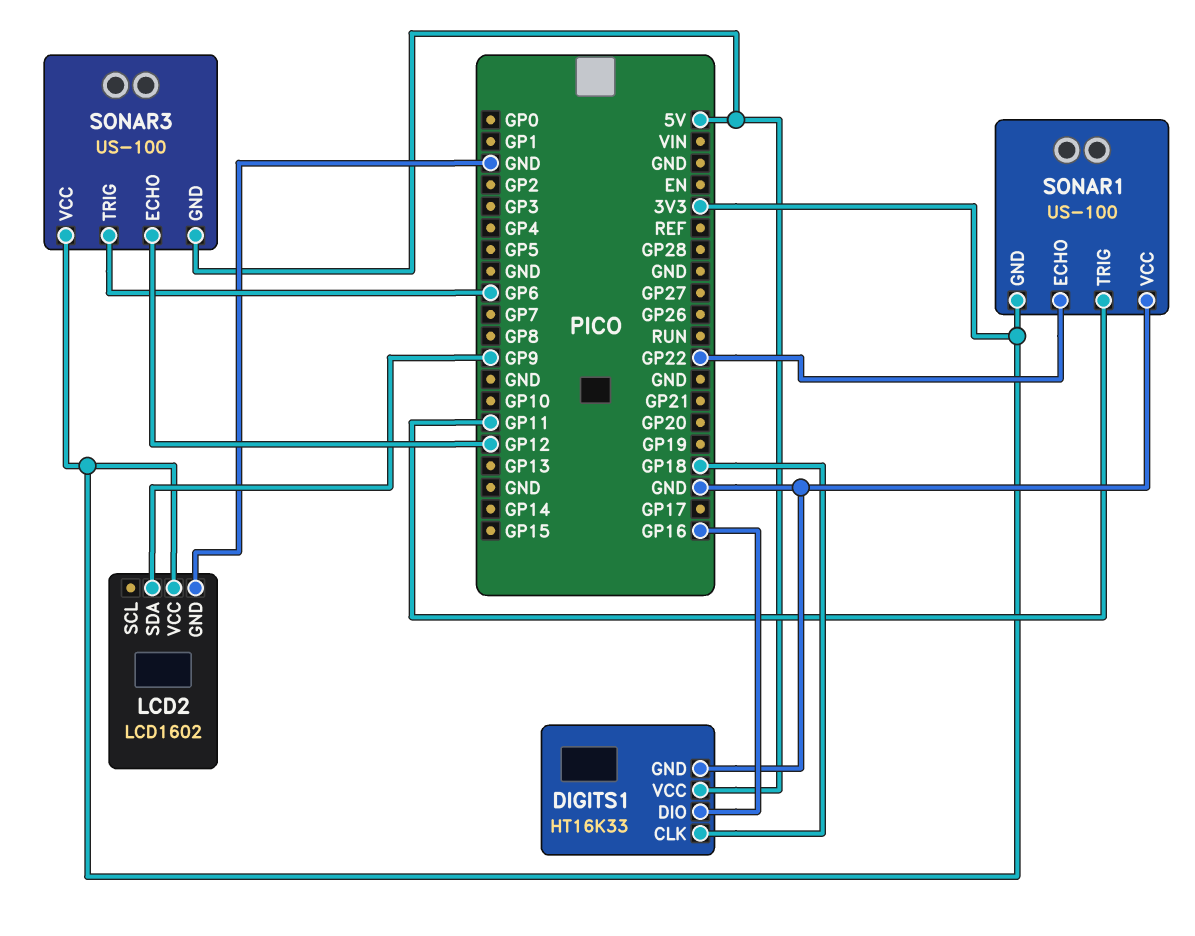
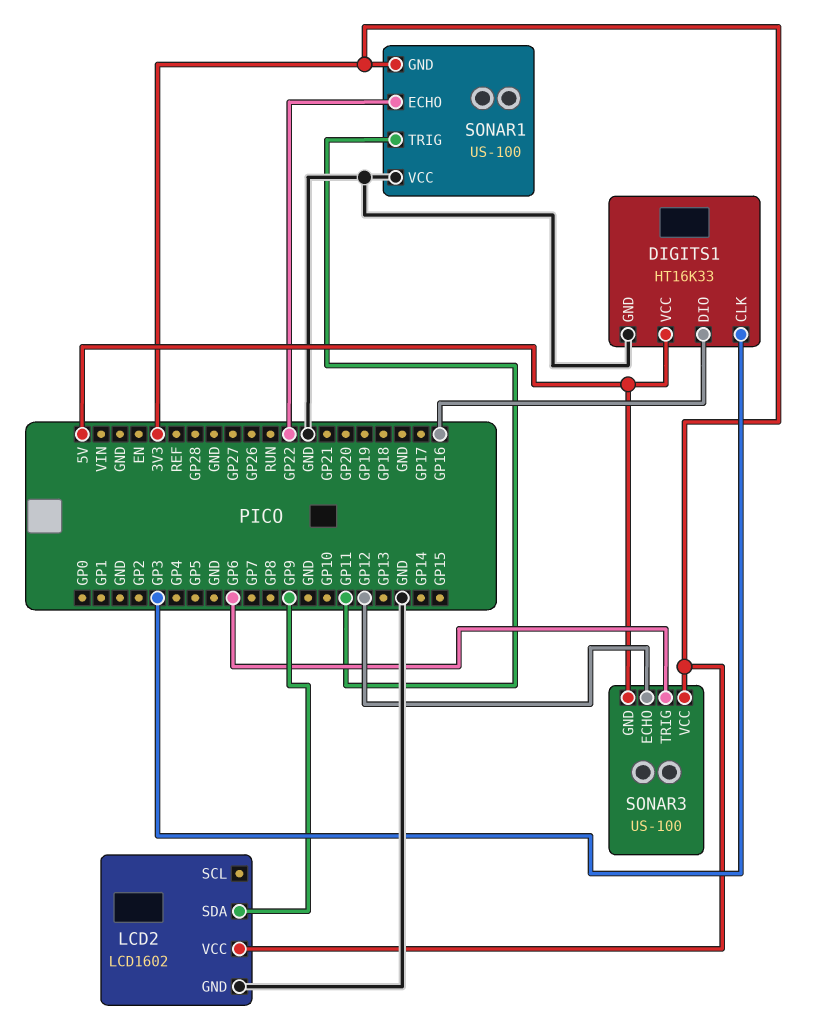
DIGITS1 pin CLK: GP18 -> GP3

